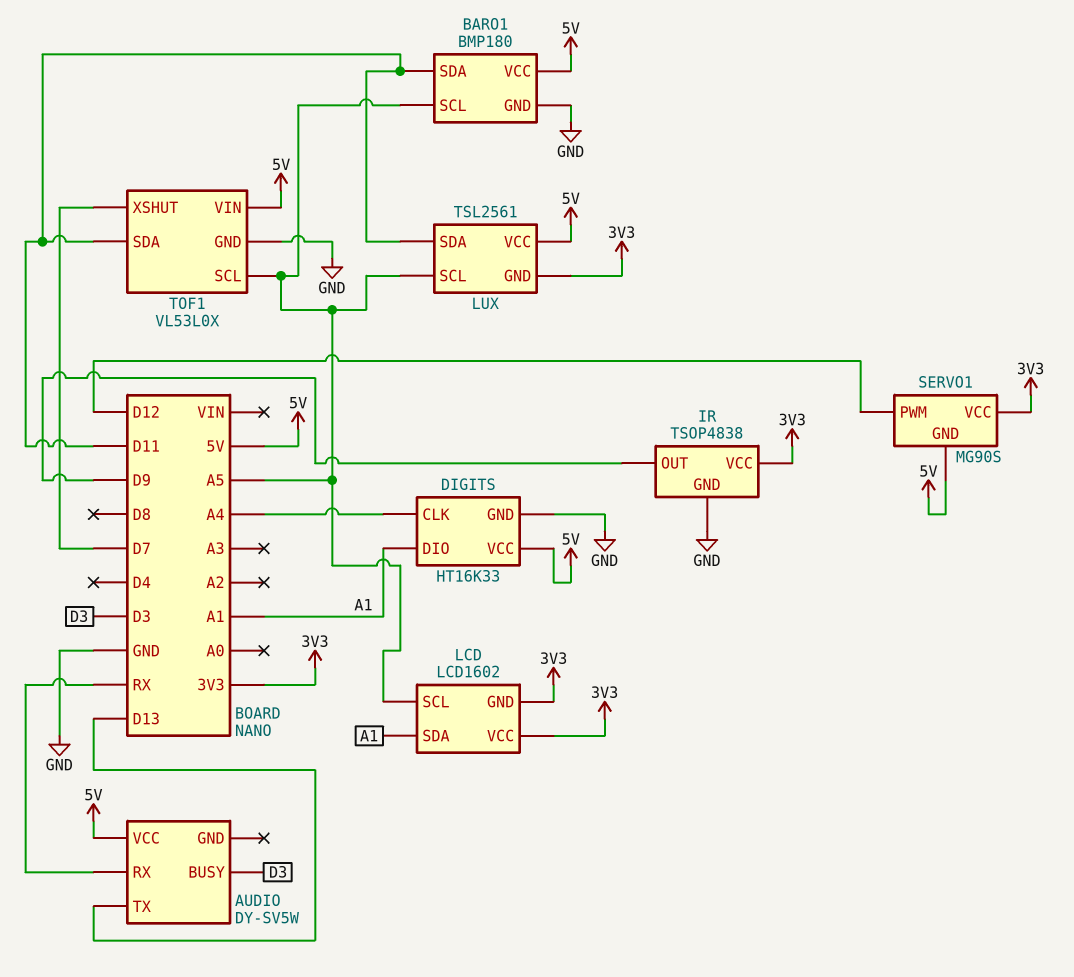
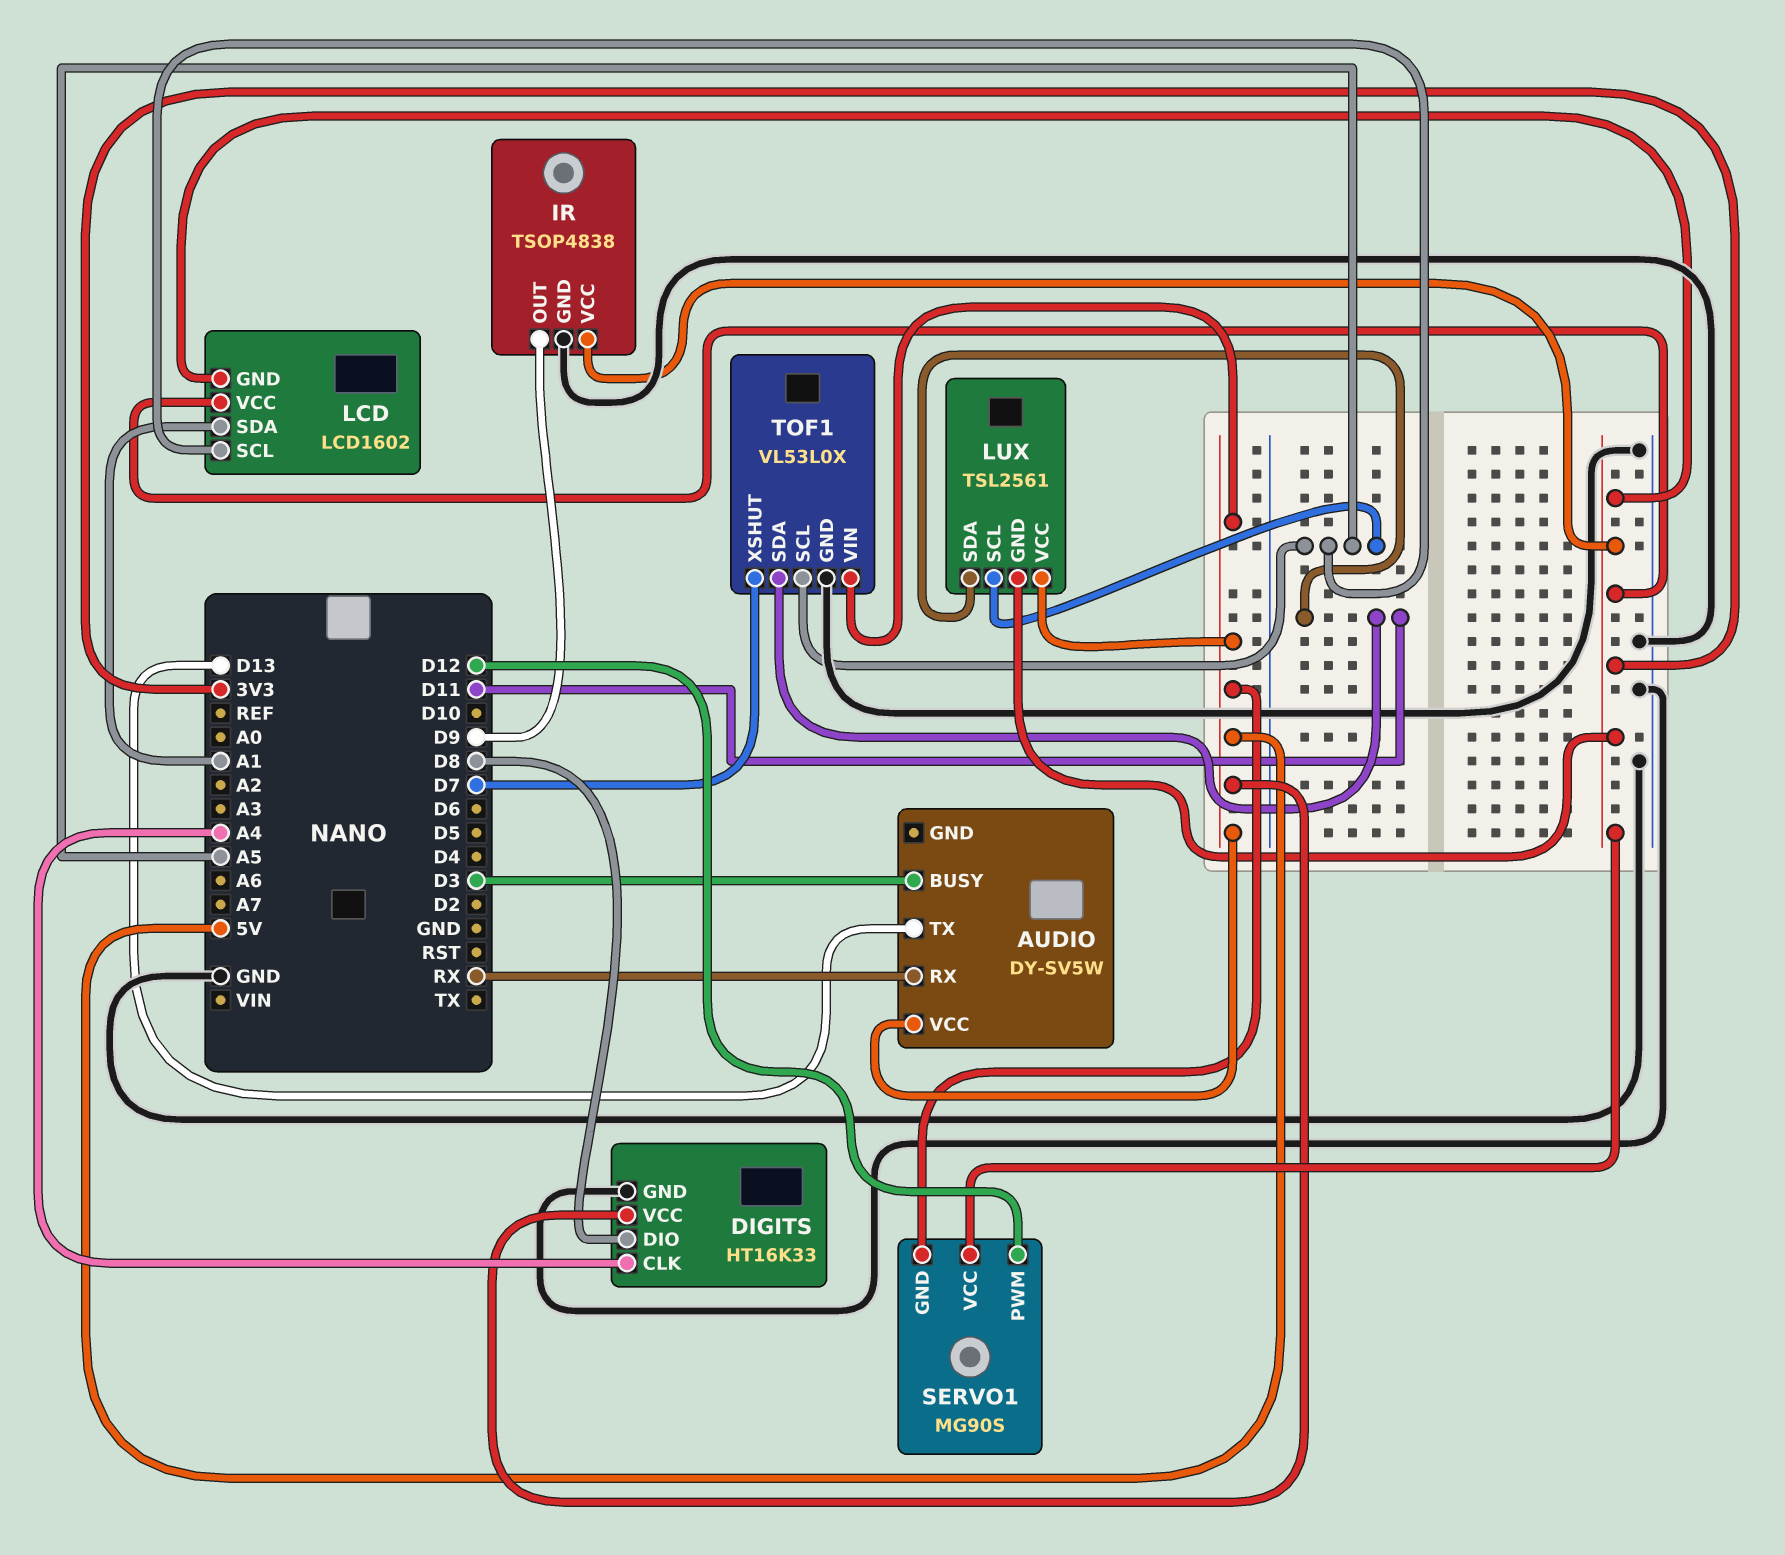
BARO1: BMP180 -> none
BARO1 pin GND: GND -> none
BARO1 pin SCL: A5 -> none
BARO1 pin SDA: D11 -> none
BARO1 pin VCC: 5V -> none
DIGITS pin DIO: A1 -> D8

